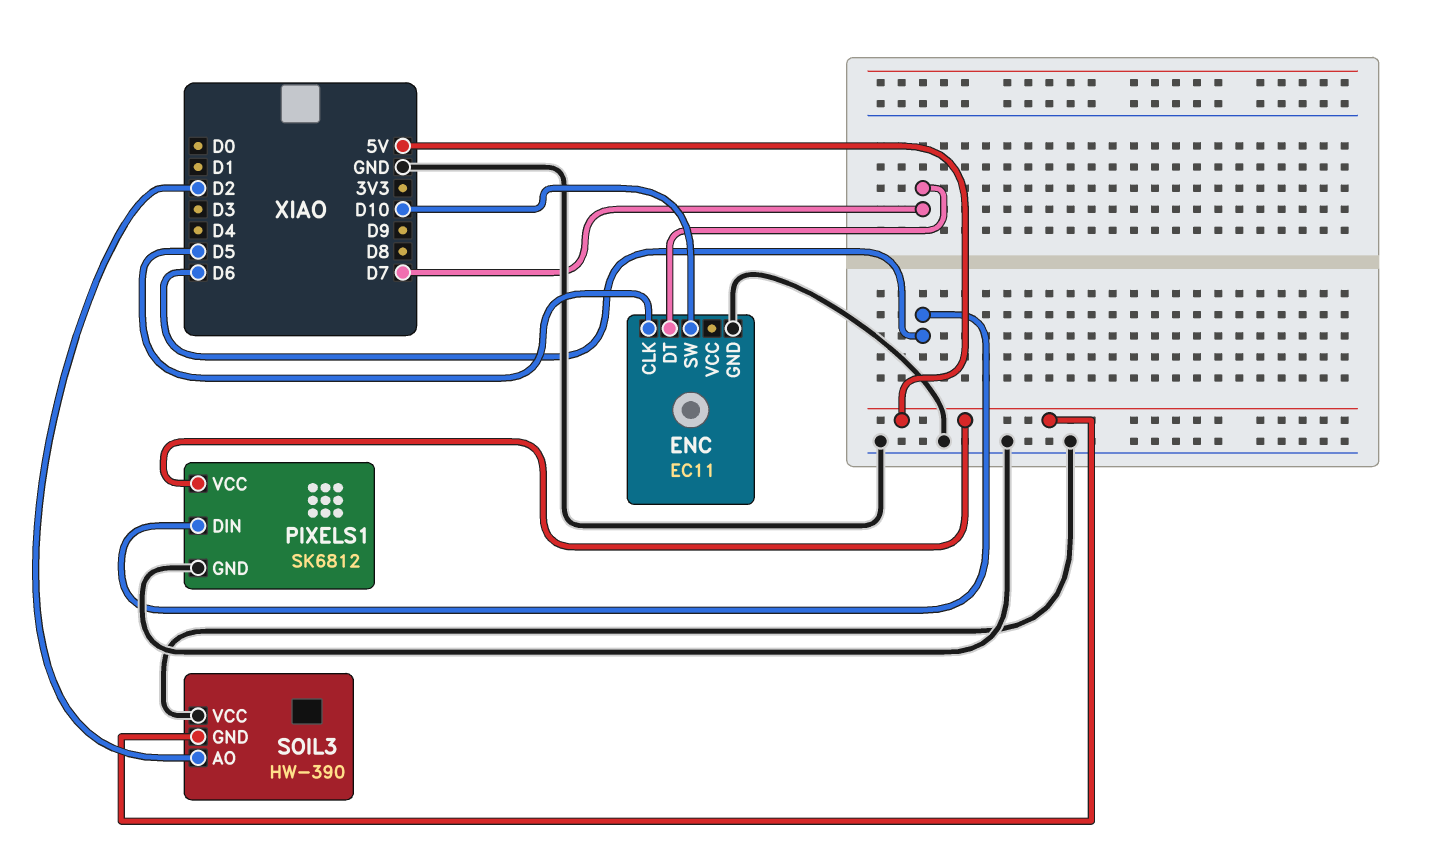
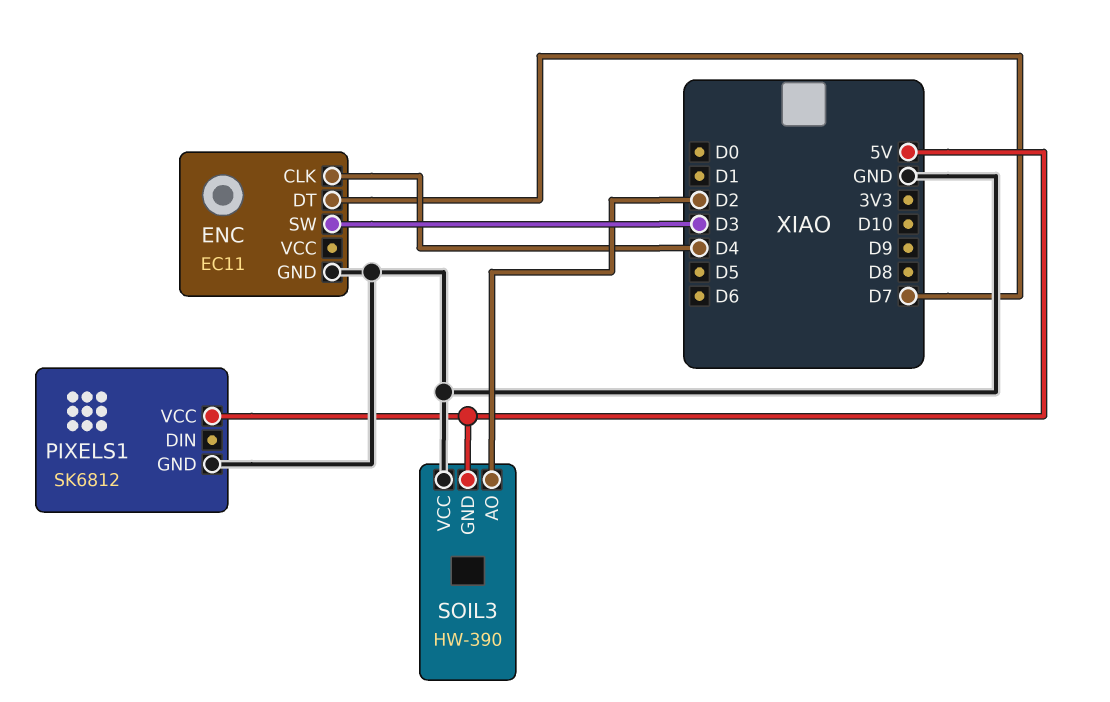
ENC pin CLK: D5 -> D4
ENC pin SW: D10 -> D3
PIXELS1 pin DIN: D6 -> none

